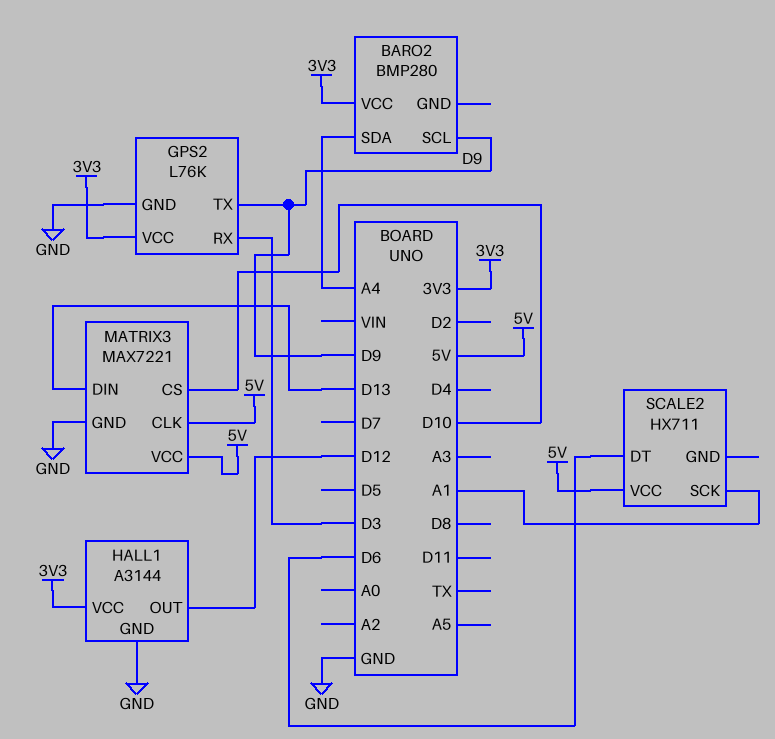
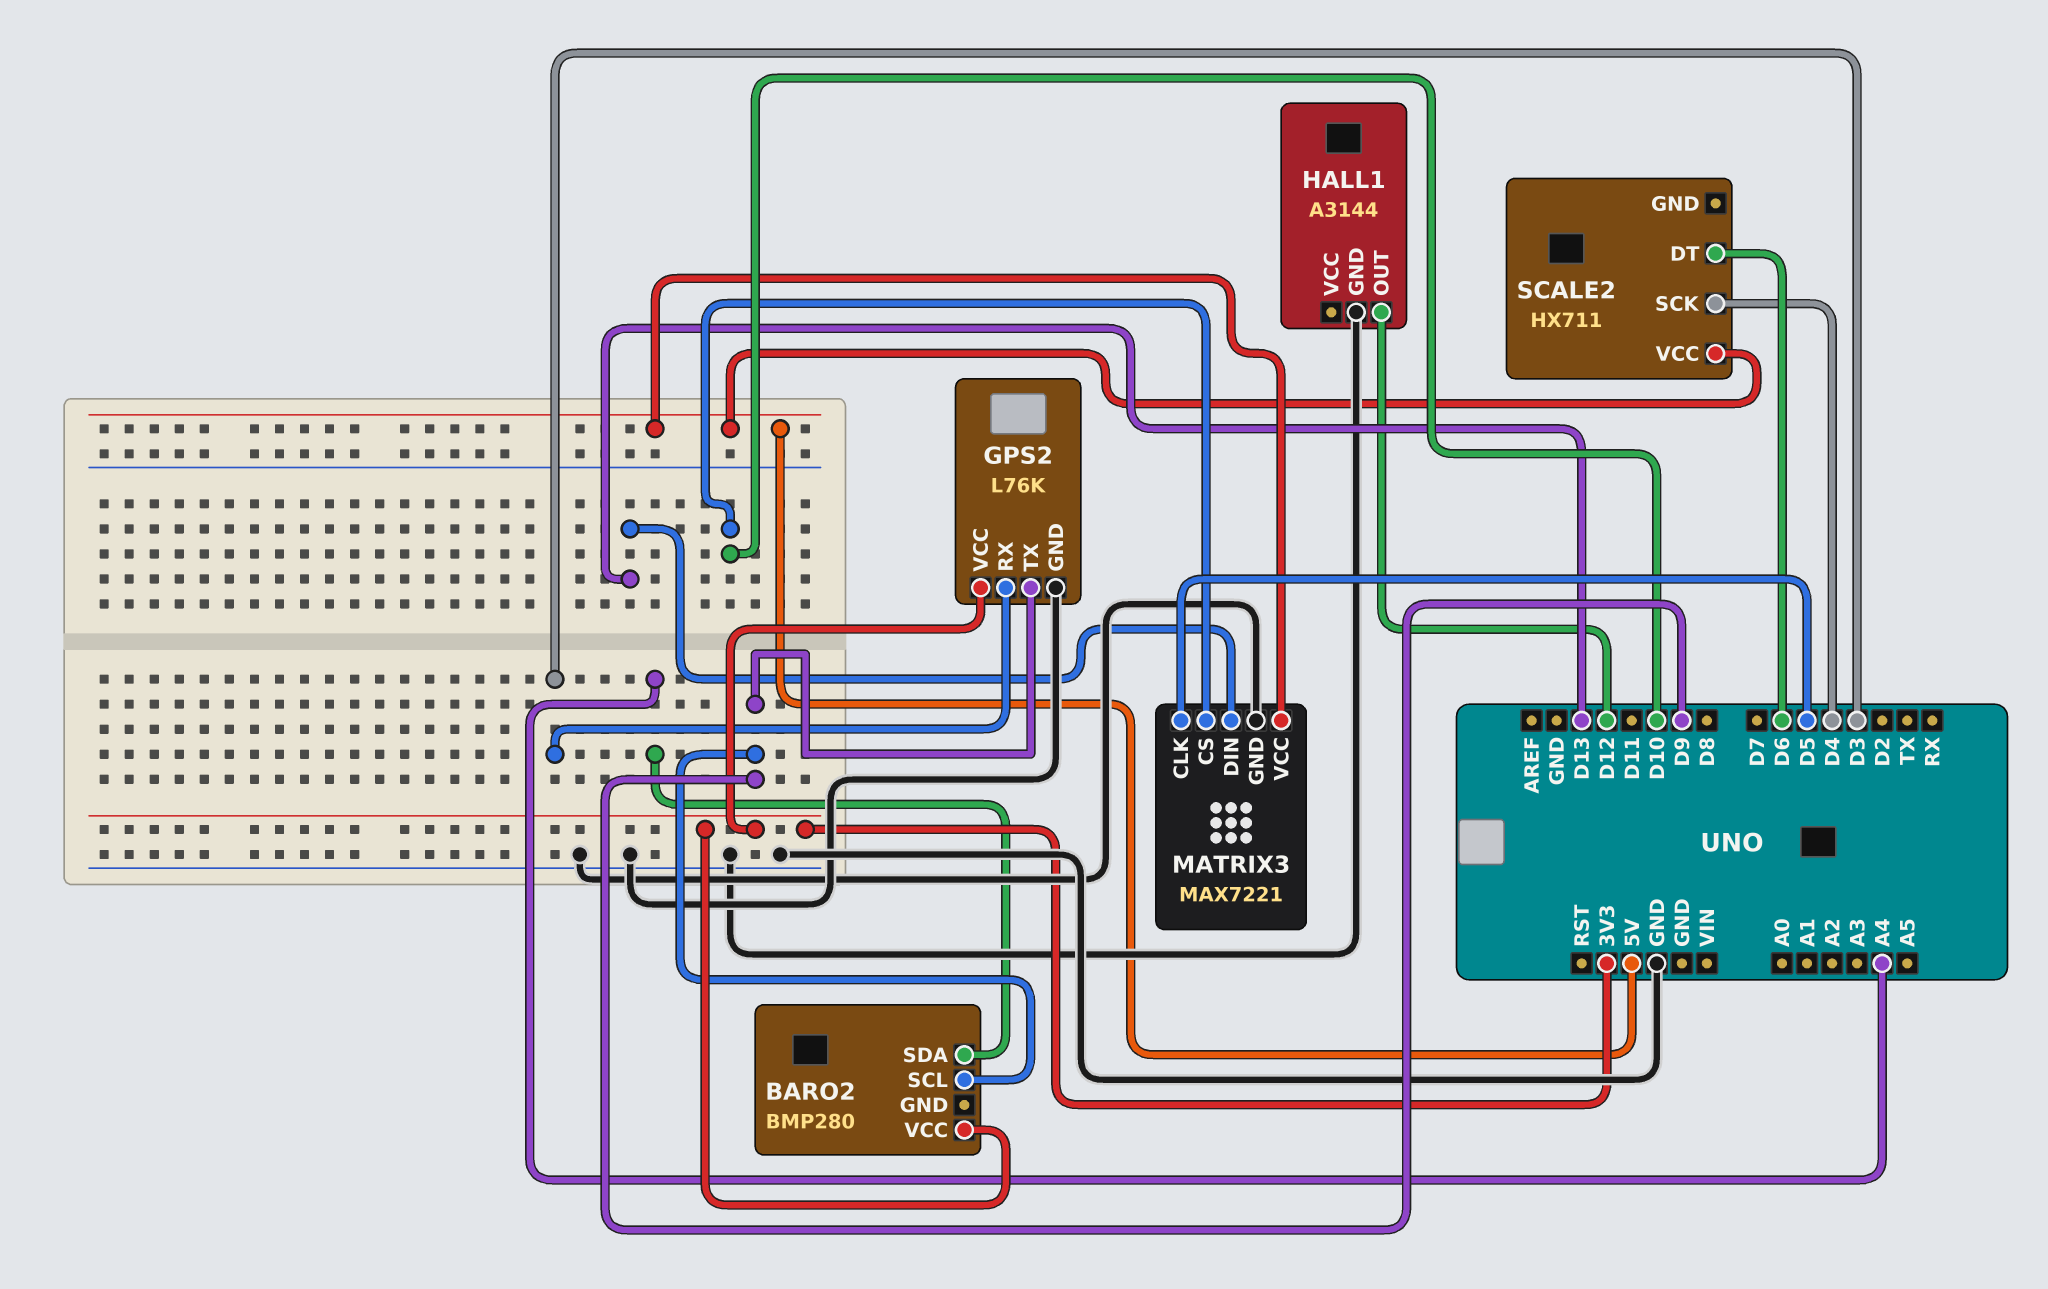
HALL1 pin VCC: 3V3 -> none
MATRIX3 pin CLK: 5V -> D5
SCALE2 pin SCK: A1 -> D4

